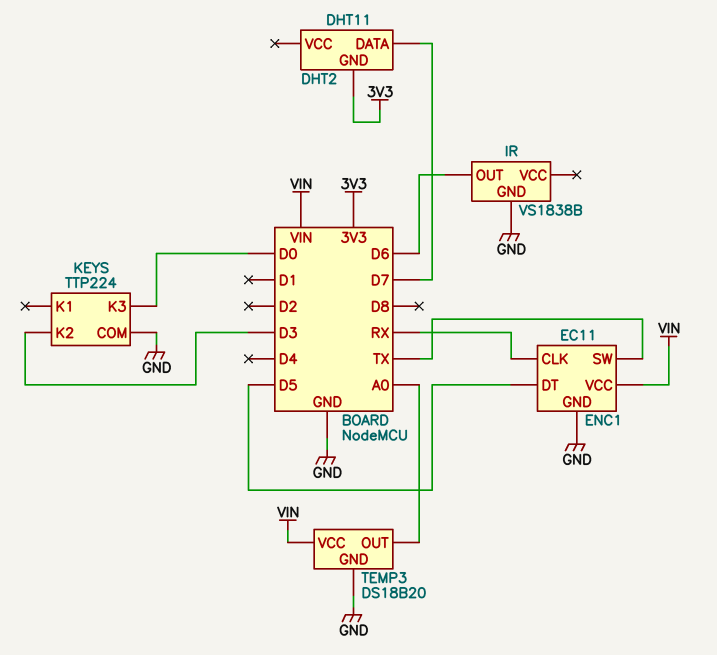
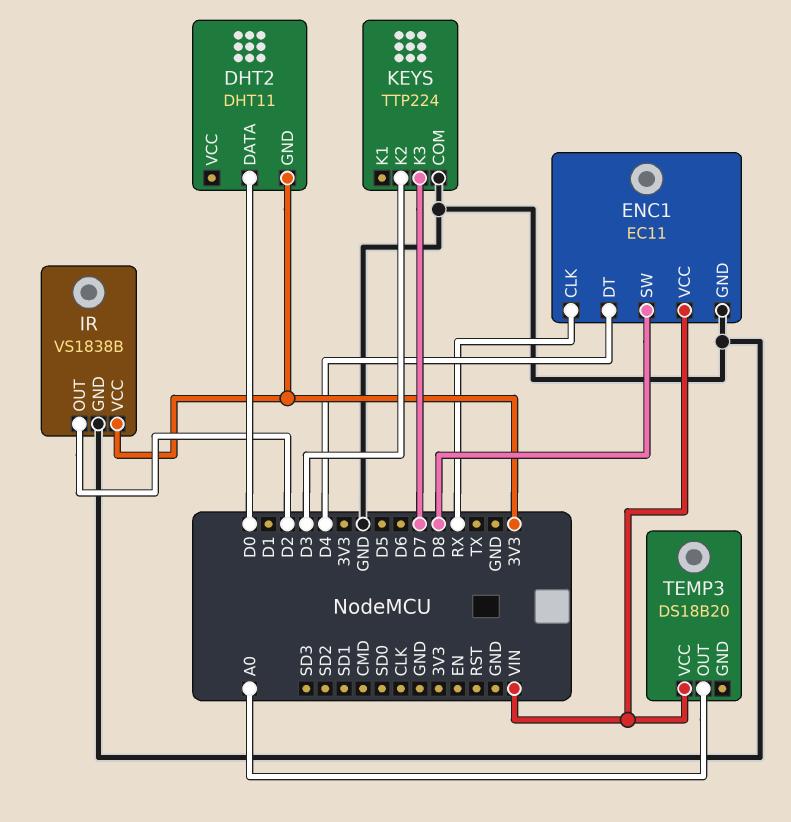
DHT2 pin DATA: D7 -> D0
ENC1 pin DT: D5 -> D4
ENC1 pin SW: TX -> D8
IR pin OUT: D6 -> D2
IR pin VCC: none -> 3V3
KEYS pin K3: D0 -> D7
TEMP3 pin GND: GND -> none

